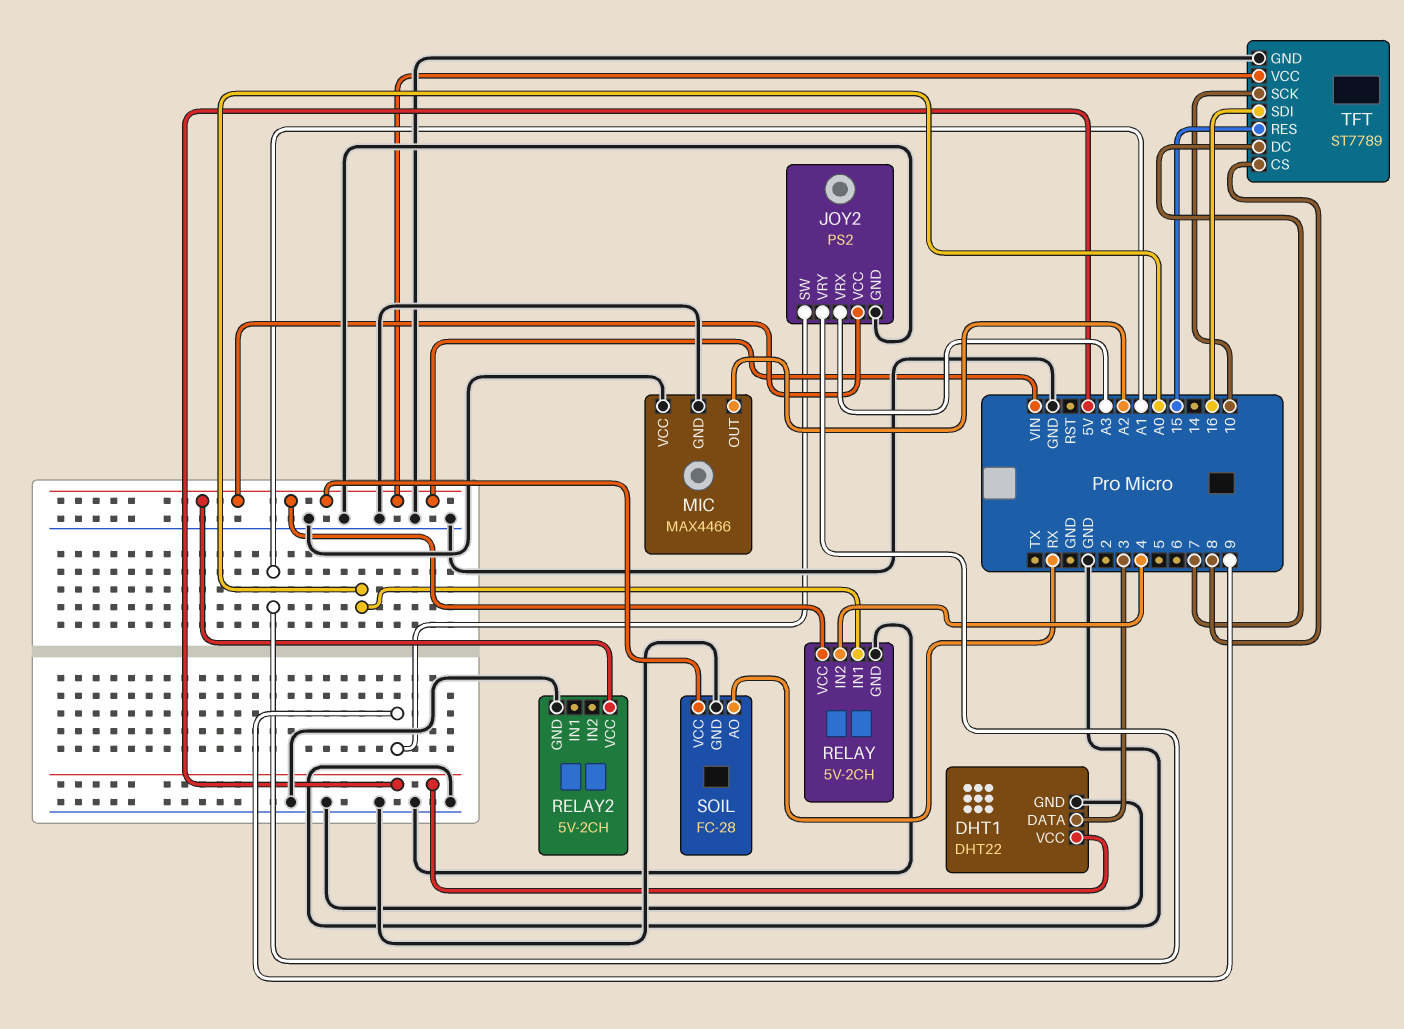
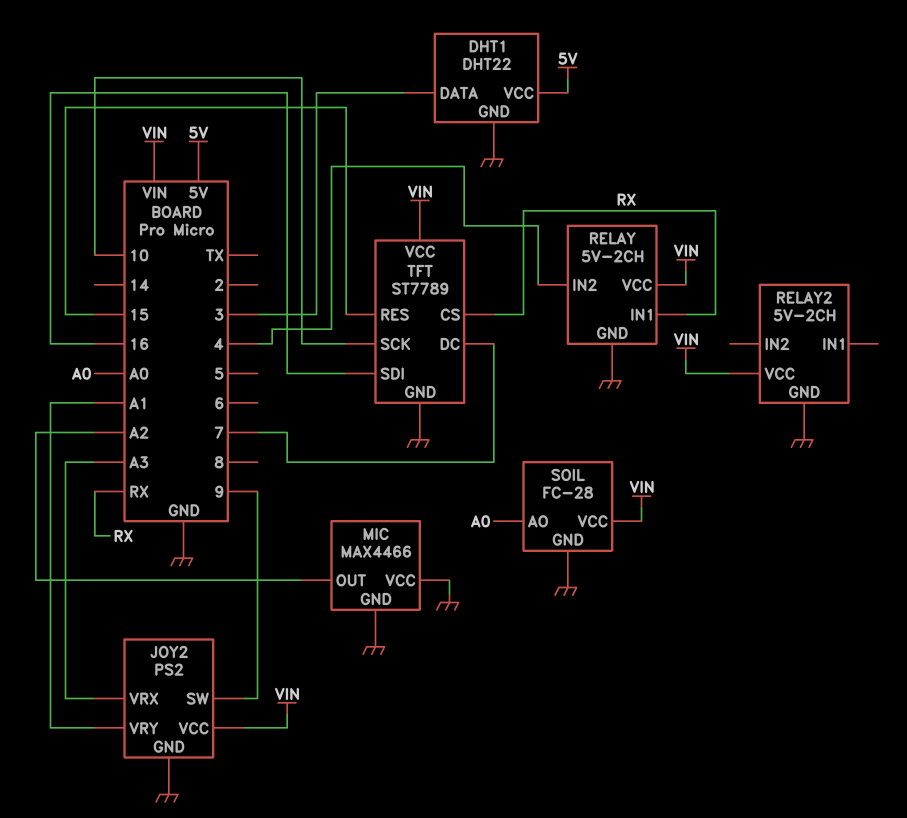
RELAY pin IN1: A0 -> RX
SOIL pin AO: RX -> A0
TFT pin CS: 8 -> RX

